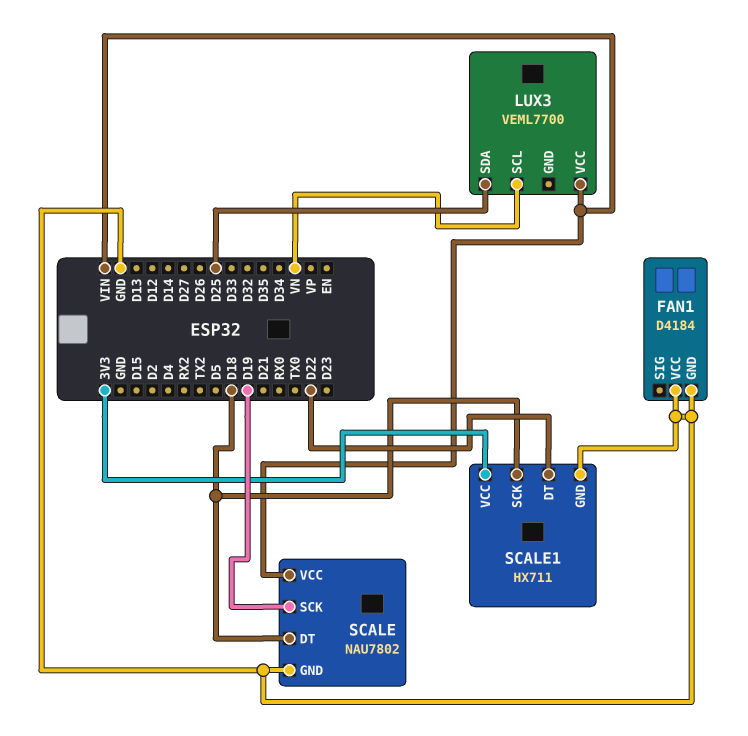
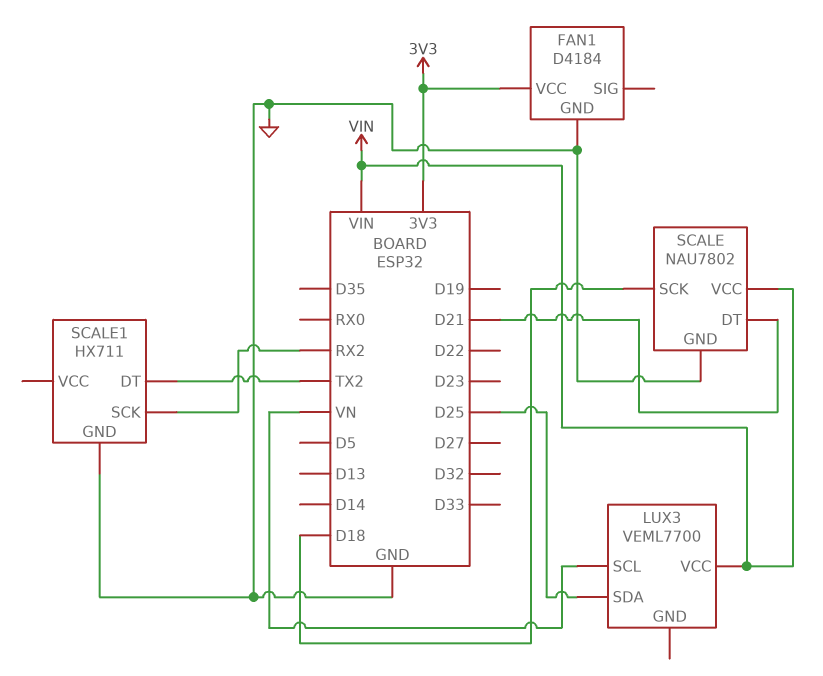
FAN1 pin VCC: GND -> 3V3
SCALE pin DT: D18 -> D21
SCALE pin SCK: D19 -> D18
SCALE1 pin DT: D22 -> TX2
SCALE1 pin SCK: D18 -> RX2
SCALE1 pin VCC: 3V3 -> none

